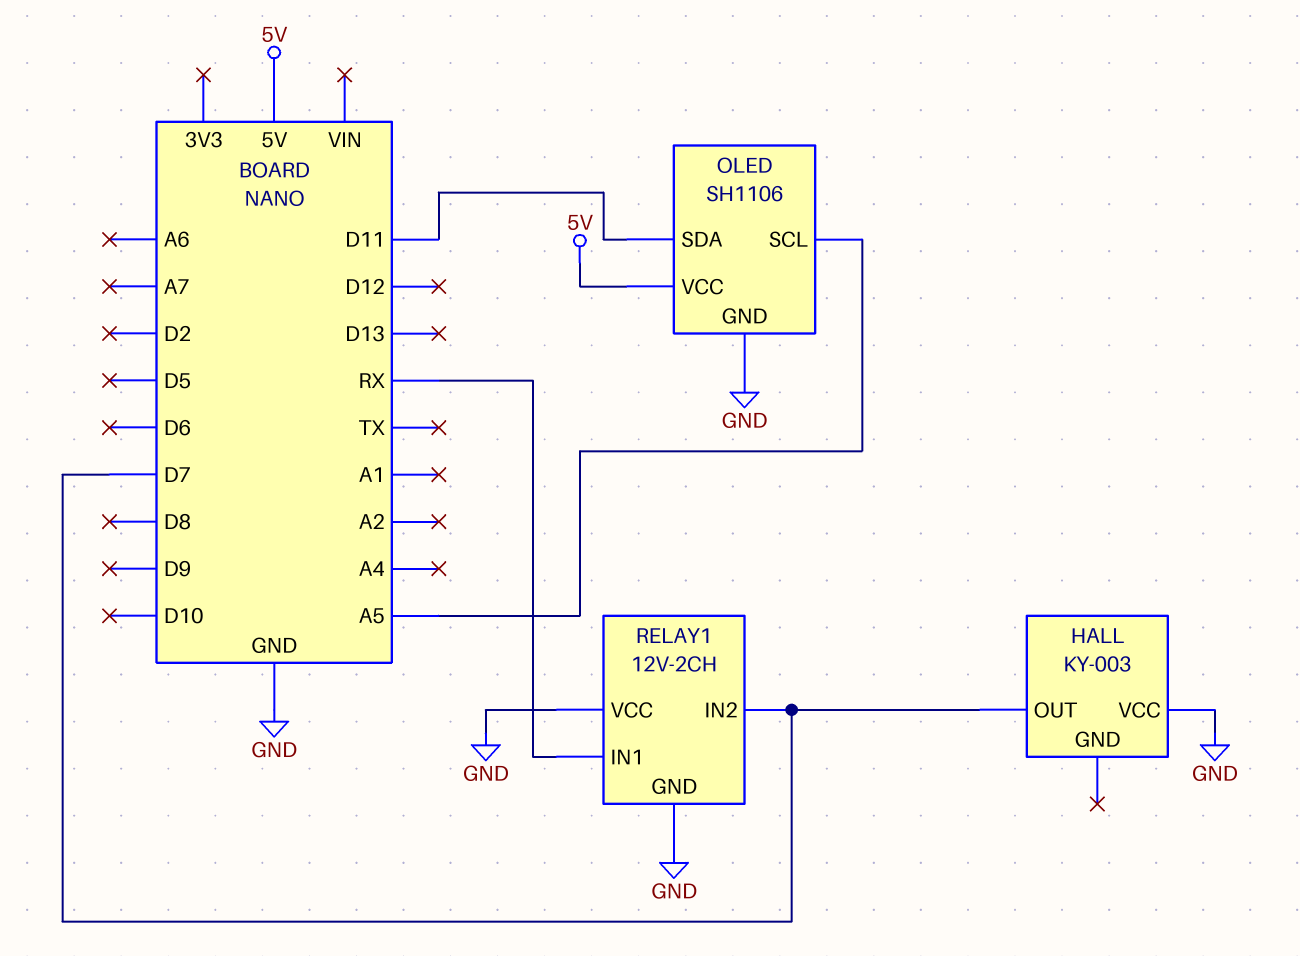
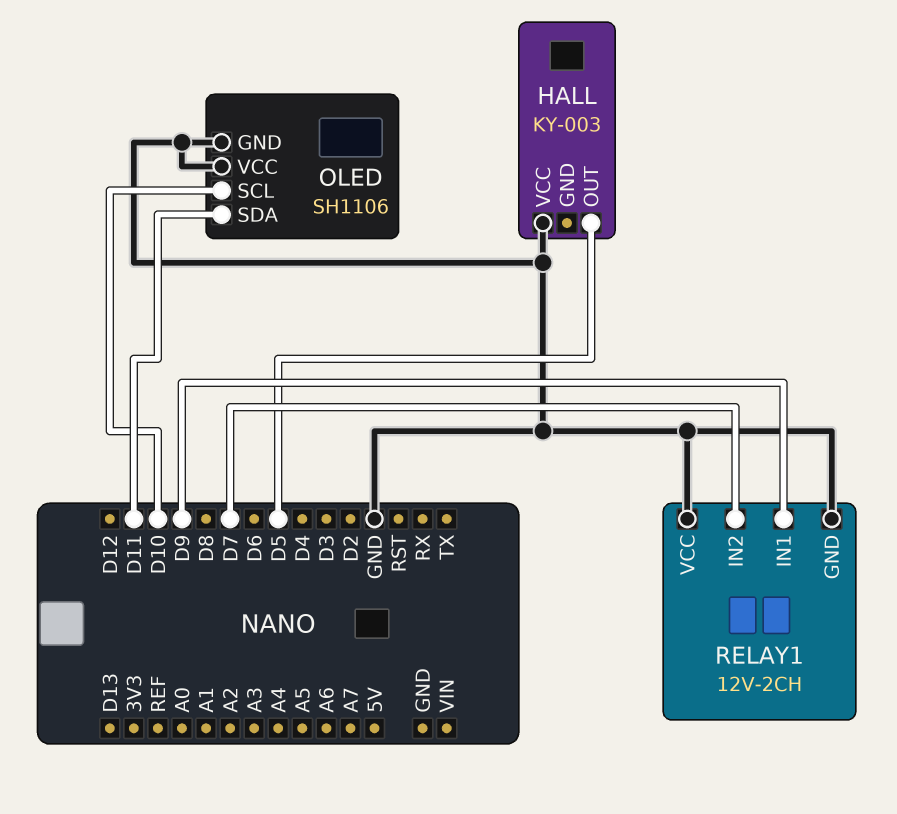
HALL pin OUT: D7 -> D5
OLED pin SCL: A5 -> D10
OLED pin VCC: 5V -> GND
RELAY1 pin IN1: RX -> D9

